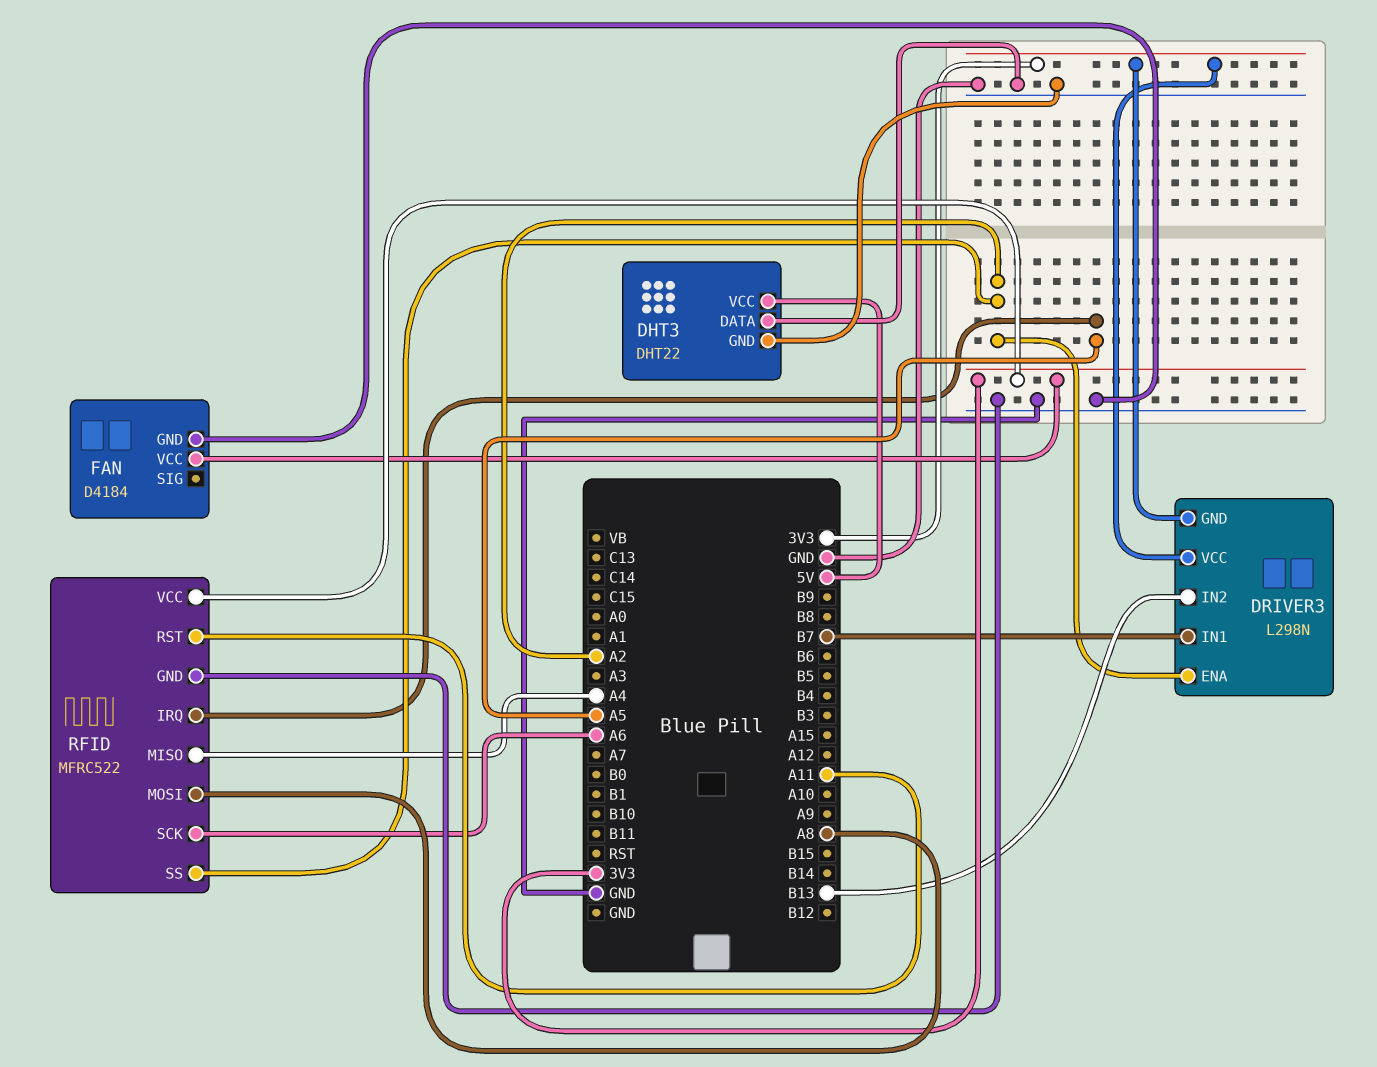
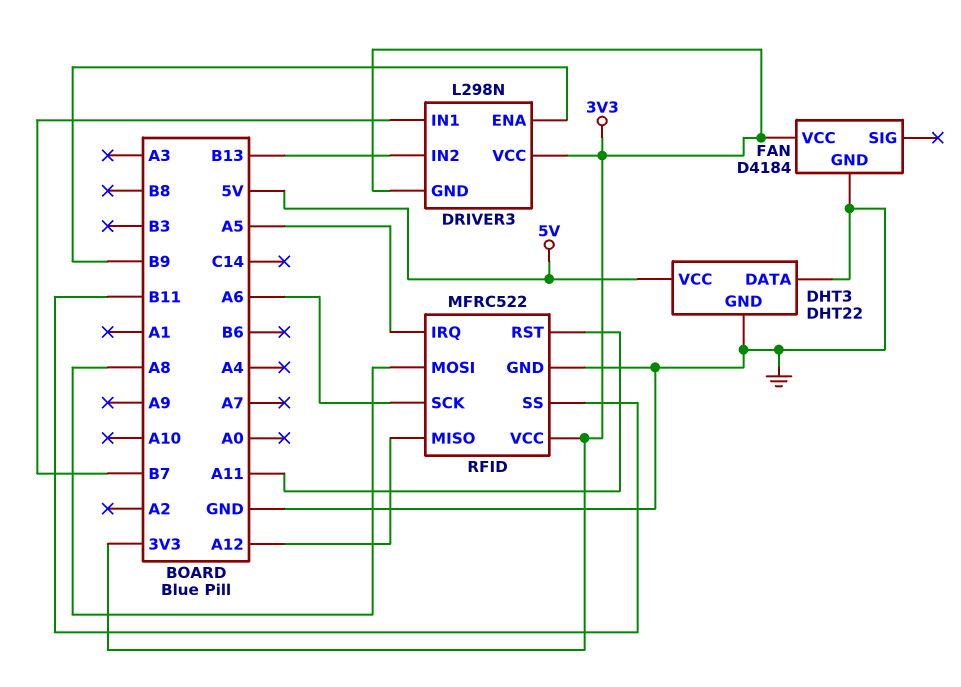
DRIVER3 pin ENA: A2 -> B9
RFID pin MISO: A4 -> A12
RFID pin SS: A2 -> B11

